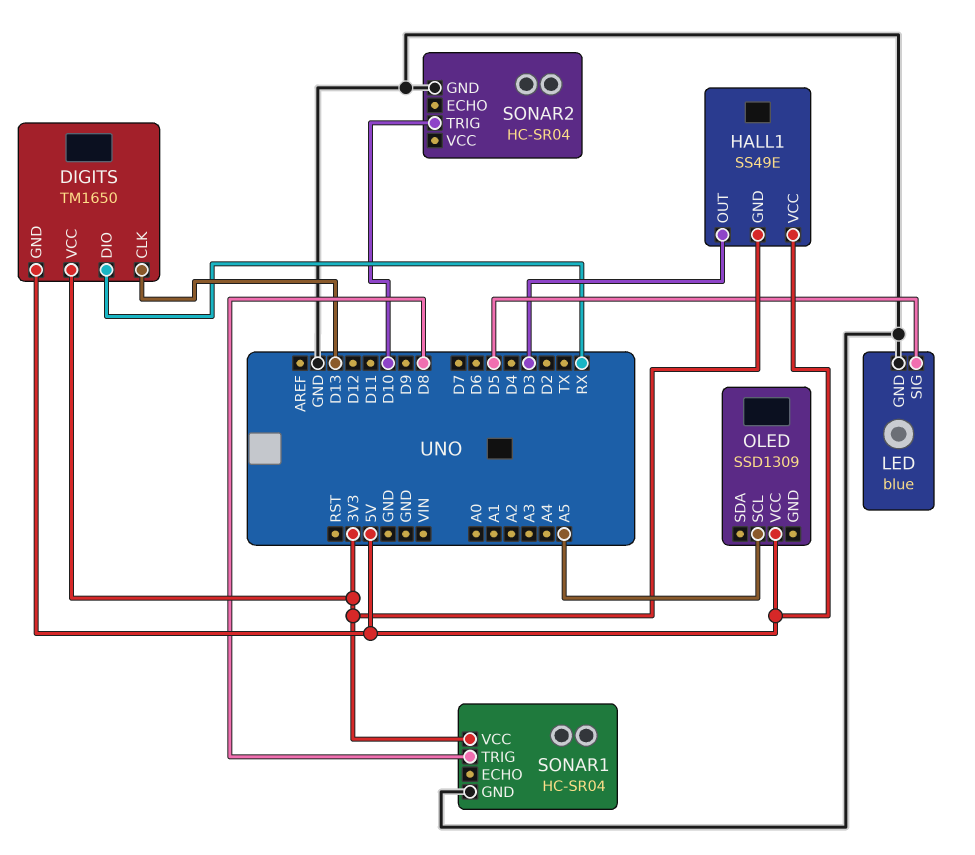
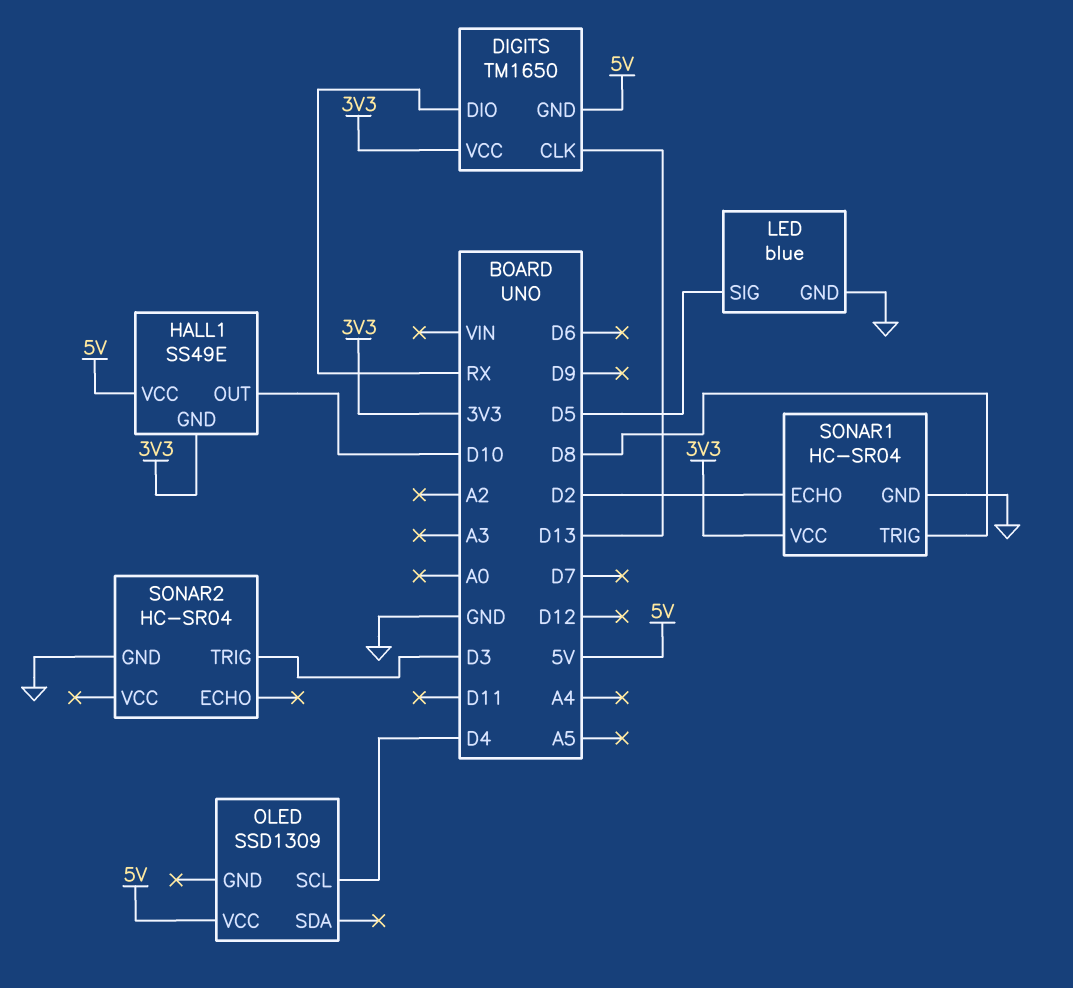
HALL1 pin OUT: D3 -> D10
OLED pin SCL: A5 -> D4
SONAR1 pin ECHO: none -> D2
SONAR2 pin TRIG: D10 -> D3

